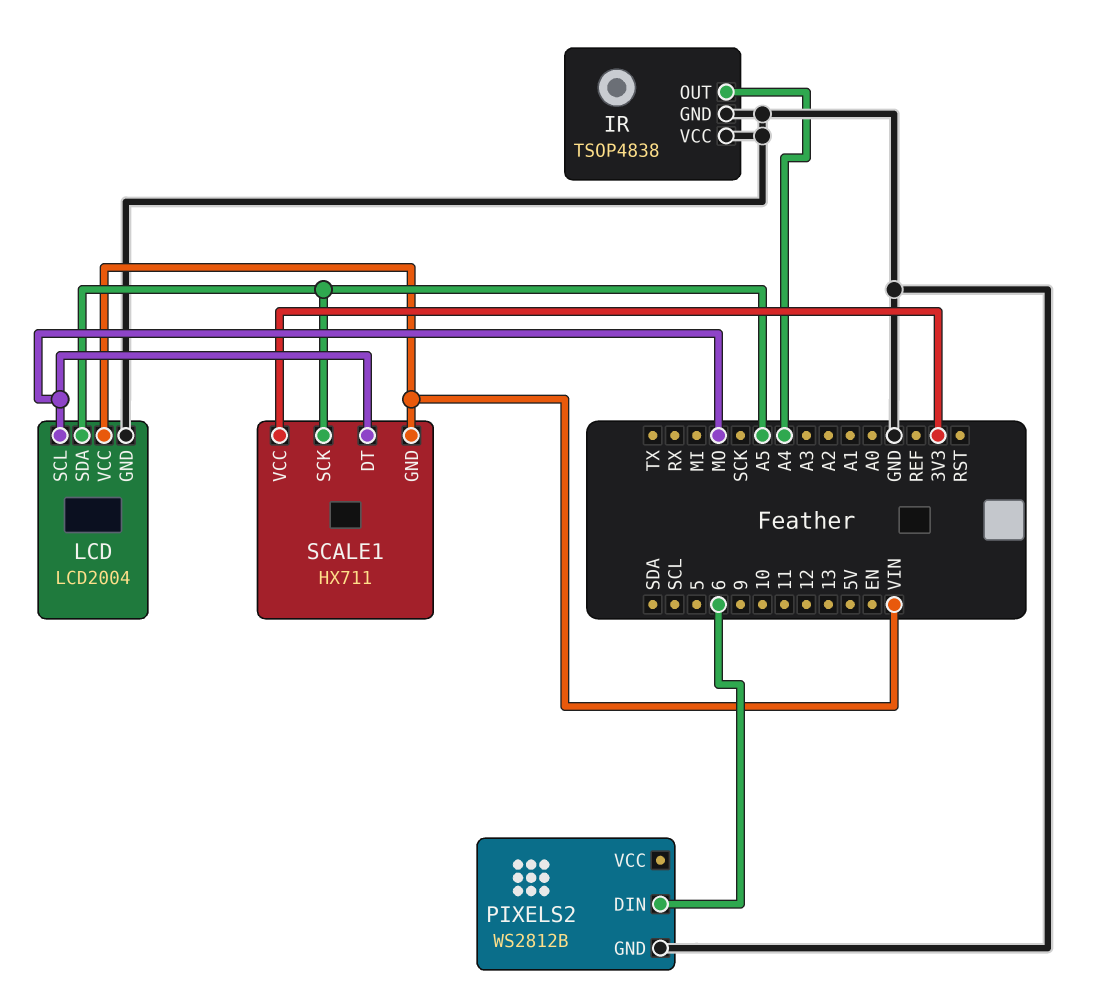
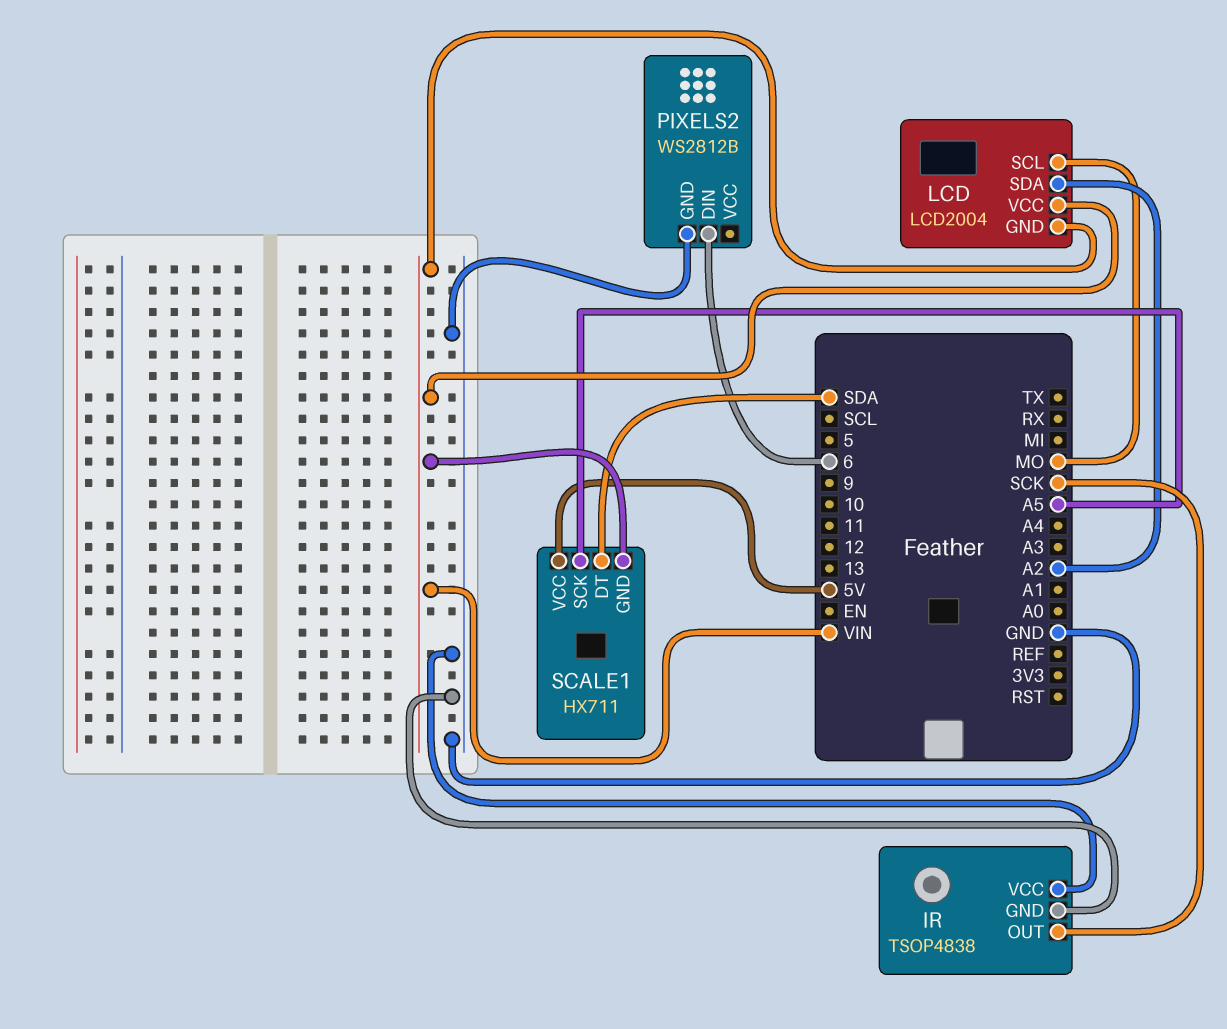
IR pin OUT: A4 -> SCK
LCD pin GND: GND -> VIN
LCD pin SDA: A5 -> A2
SCALE1 pin DT: MO -> SDA
SCALE1 pin VCC: 3V3 -> 5V

